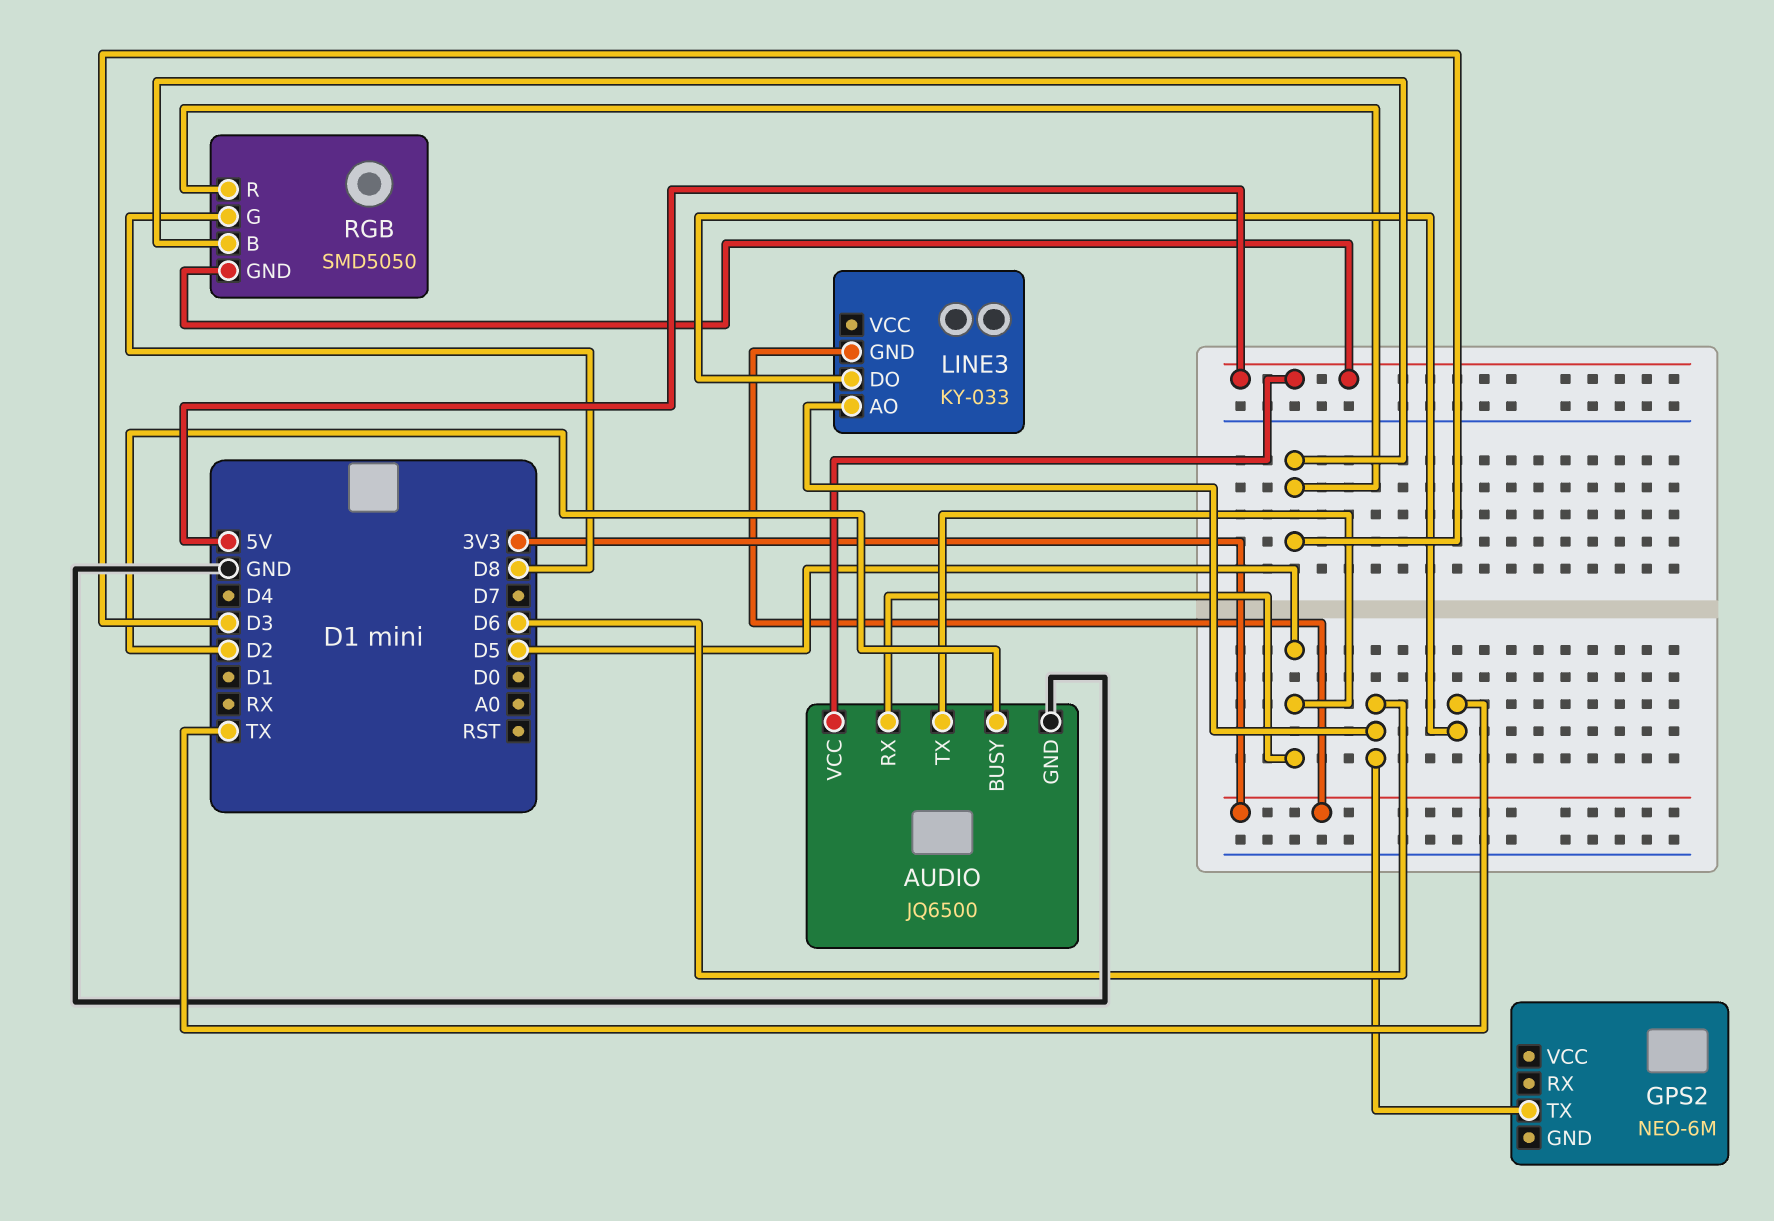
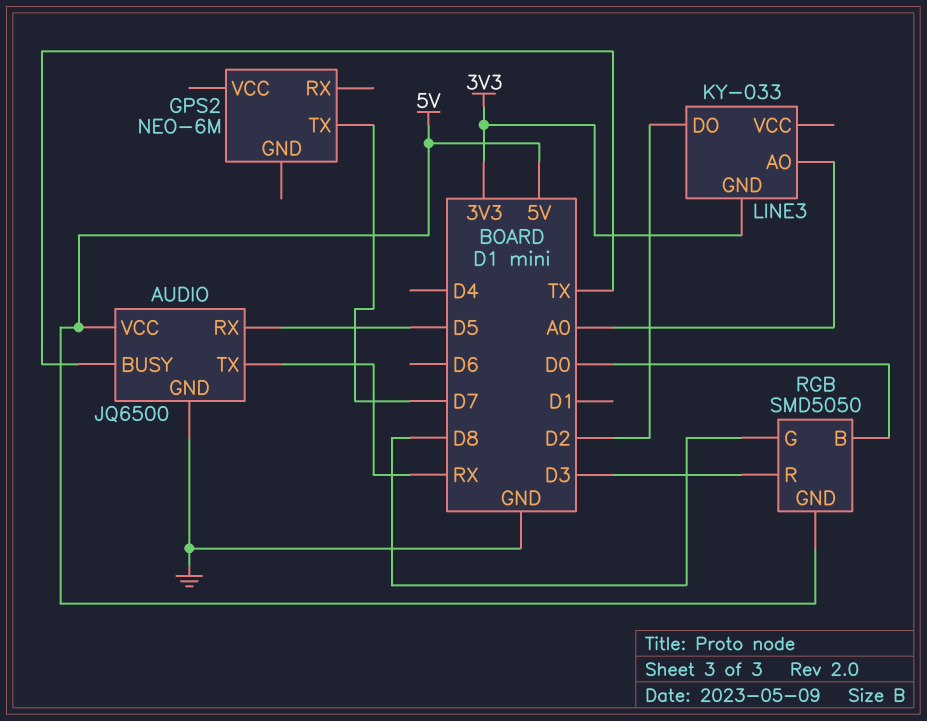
AUDIO pin BUSY: D2 -> TX
AUDIO pin TX: D5 -> RX
GPS2 pin TX: D6 -> D7
LINE3 pin AO: D6 -> A0
LINE3 pin DO: TX -> D2
RGB pin B: D3 -> D0

